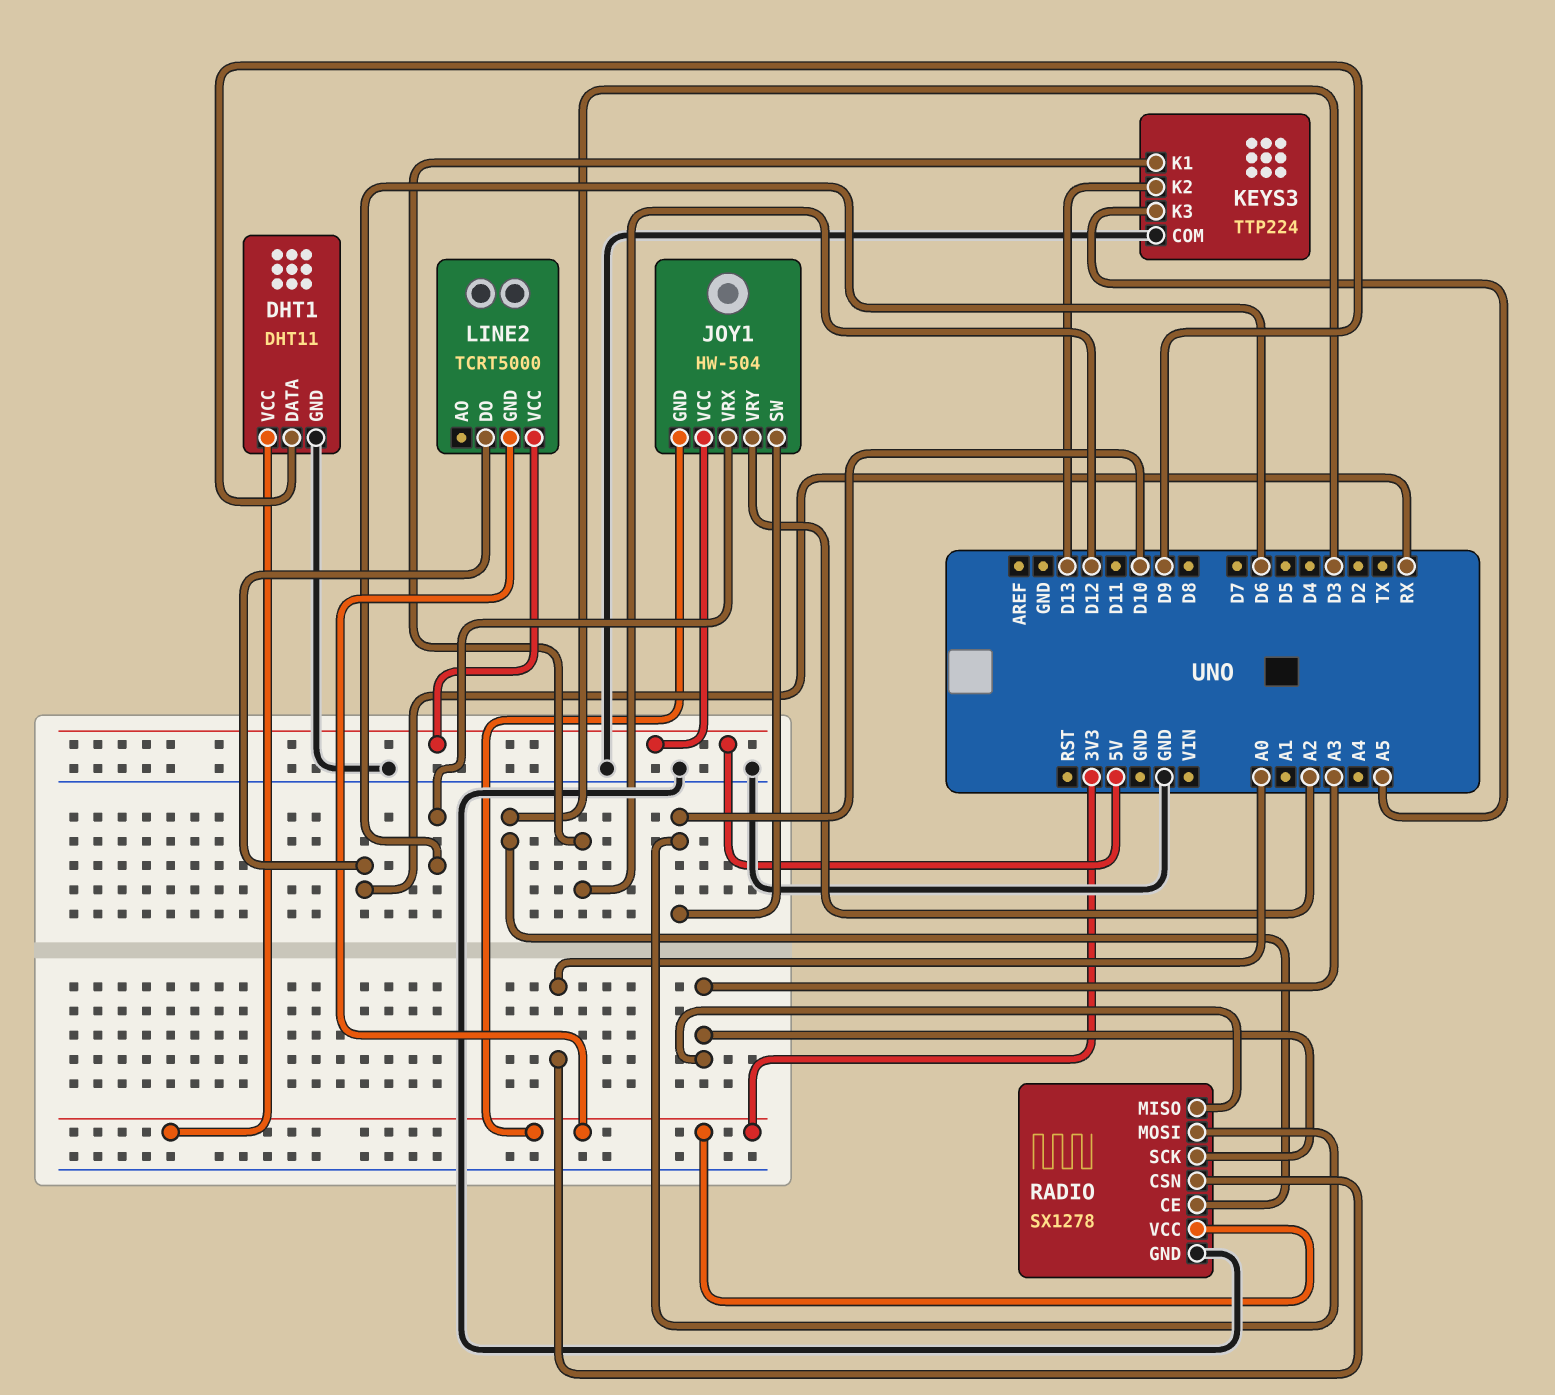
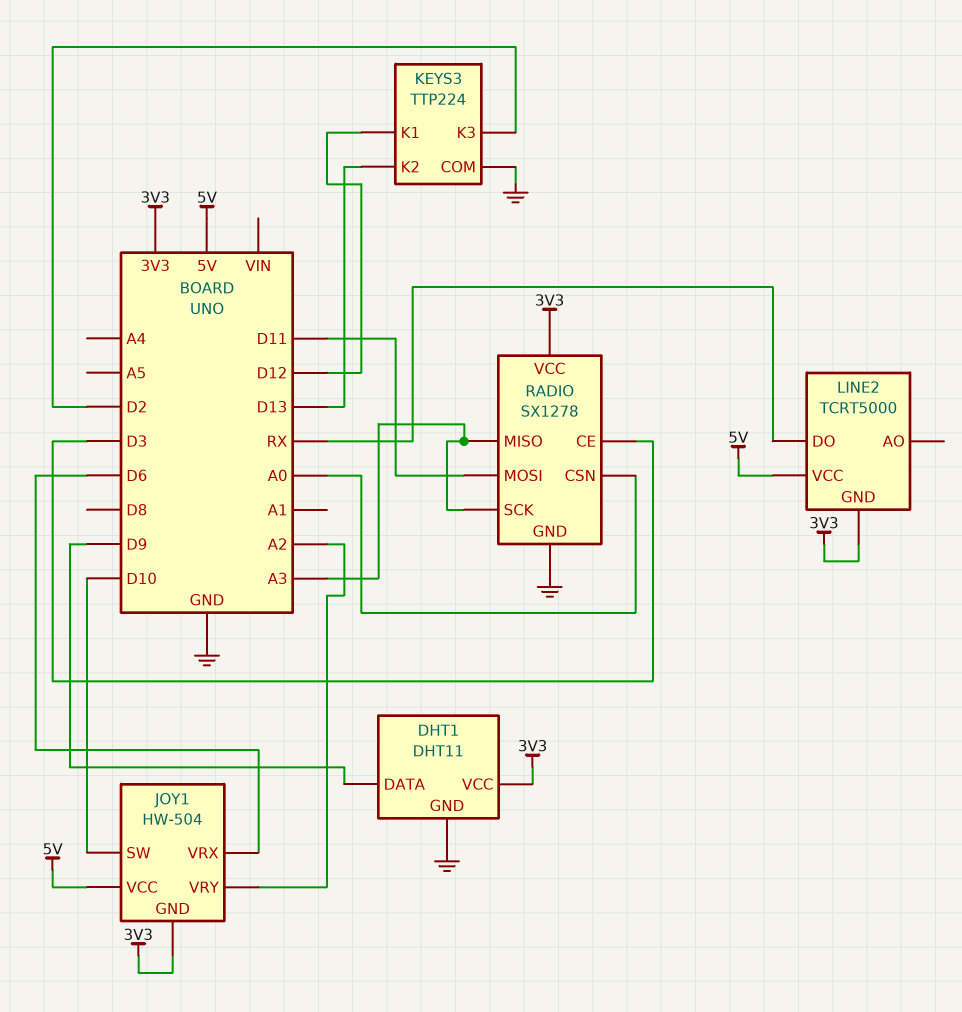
KEYS3 pin K3: A5 -> D2
RADIO pin MOSI: D10 -> D11

